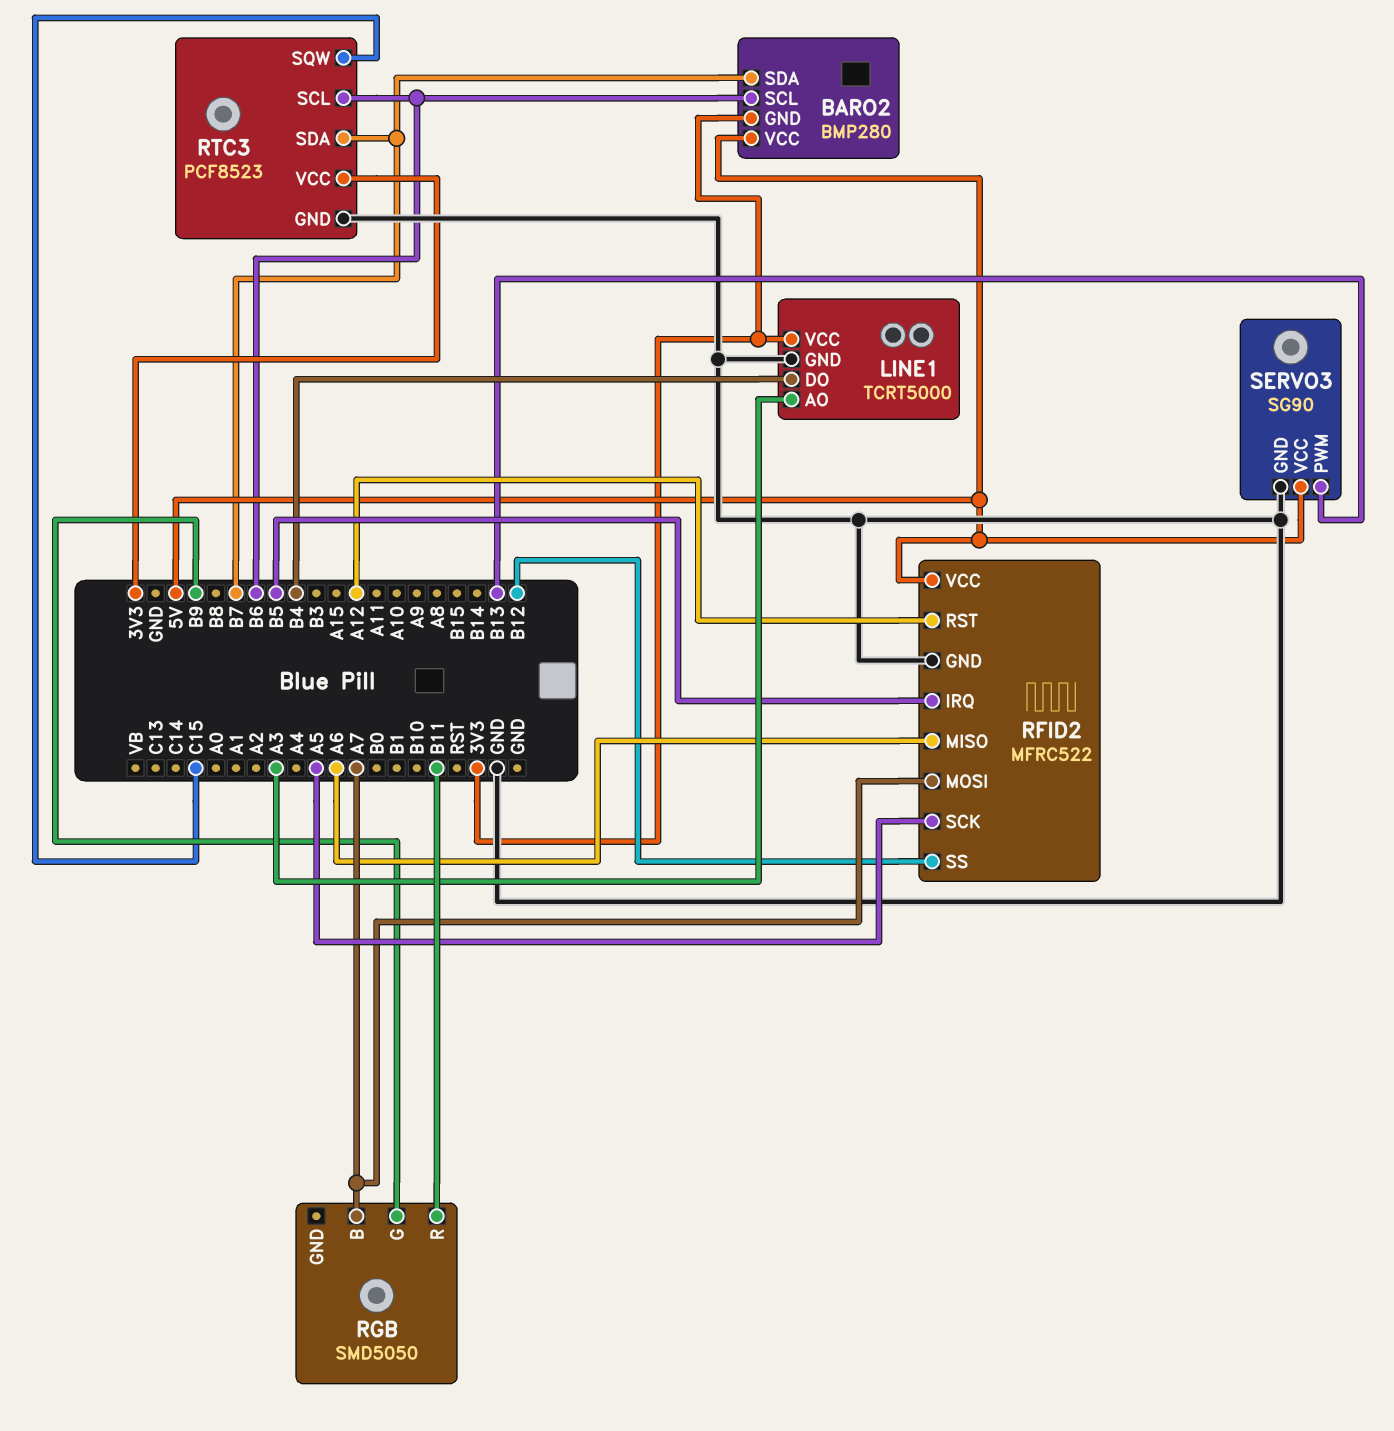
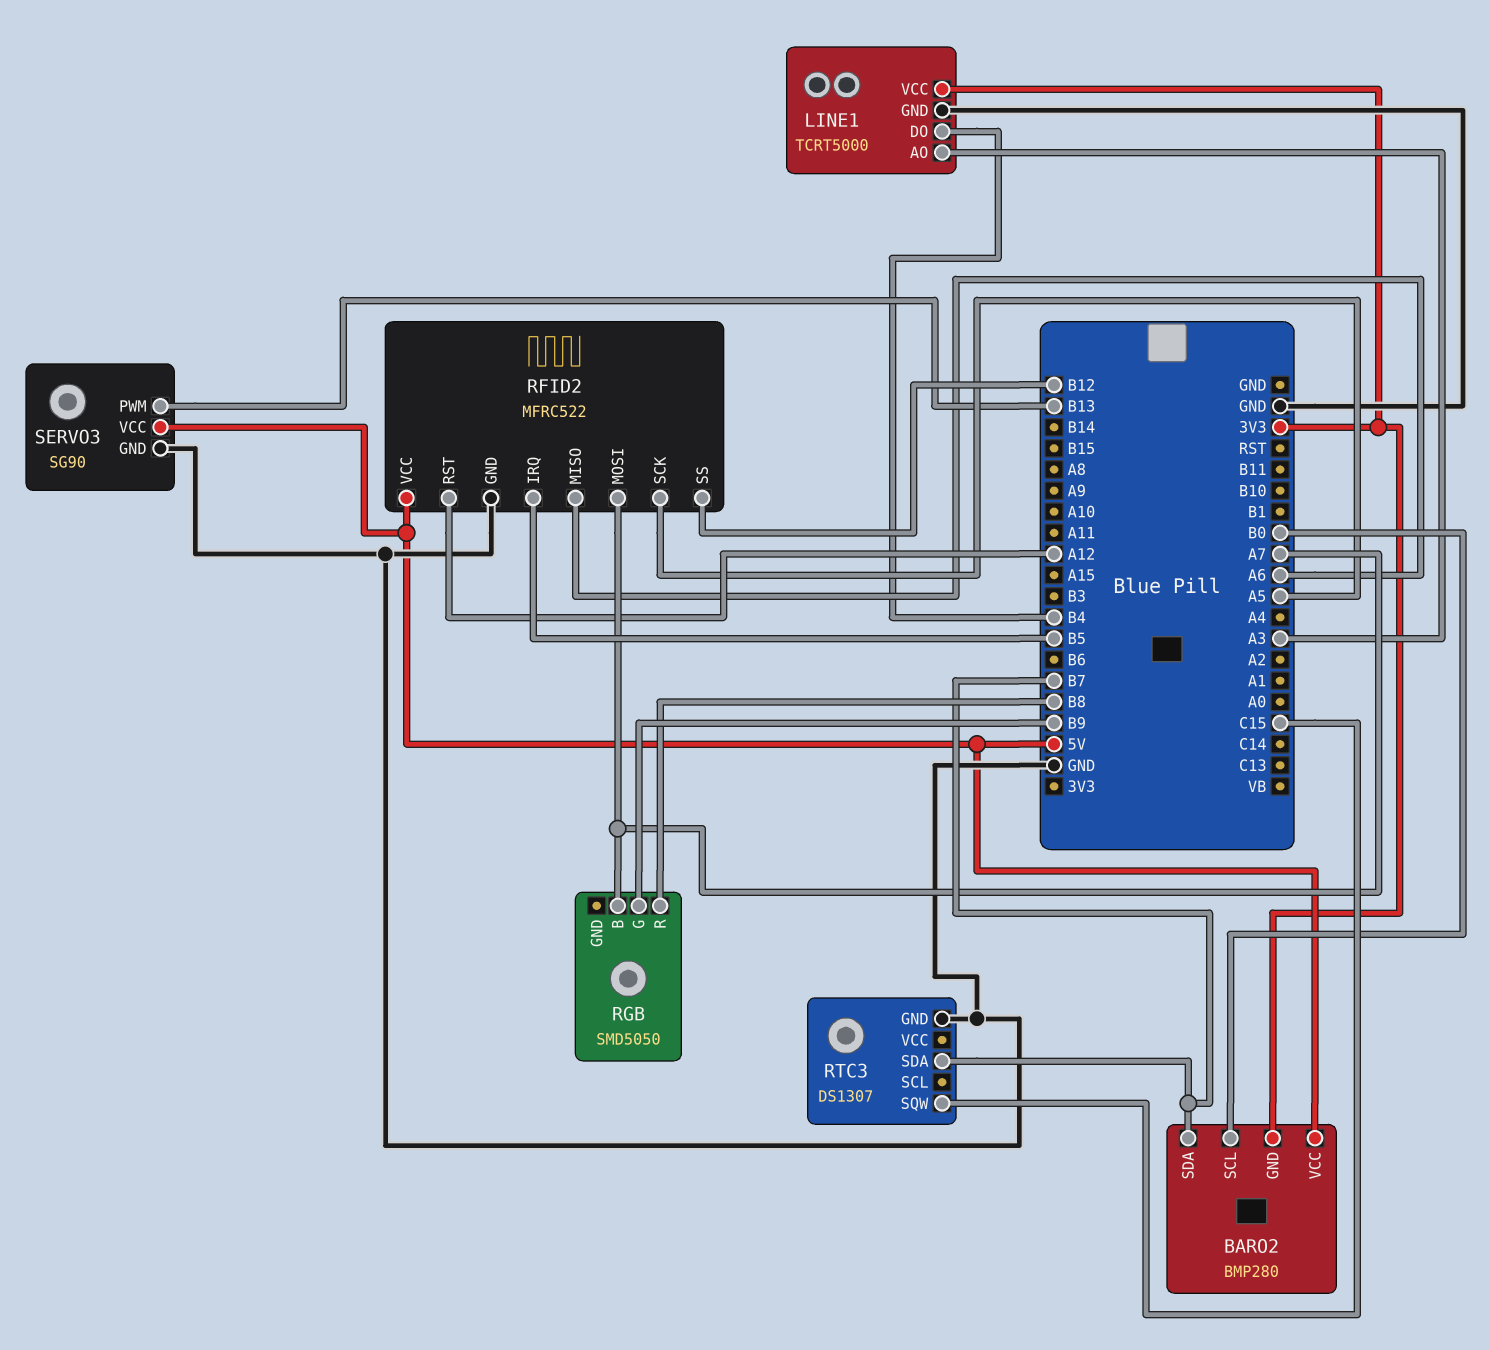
BARO2 pin SCL: B6 -> B0
RGB pin R: B11 -> B8
RTC3: PCF8523 -> DS1307
RTC3 pin SCL: B6 -> none
RTC3 pin VCC: 3V3 -> none

